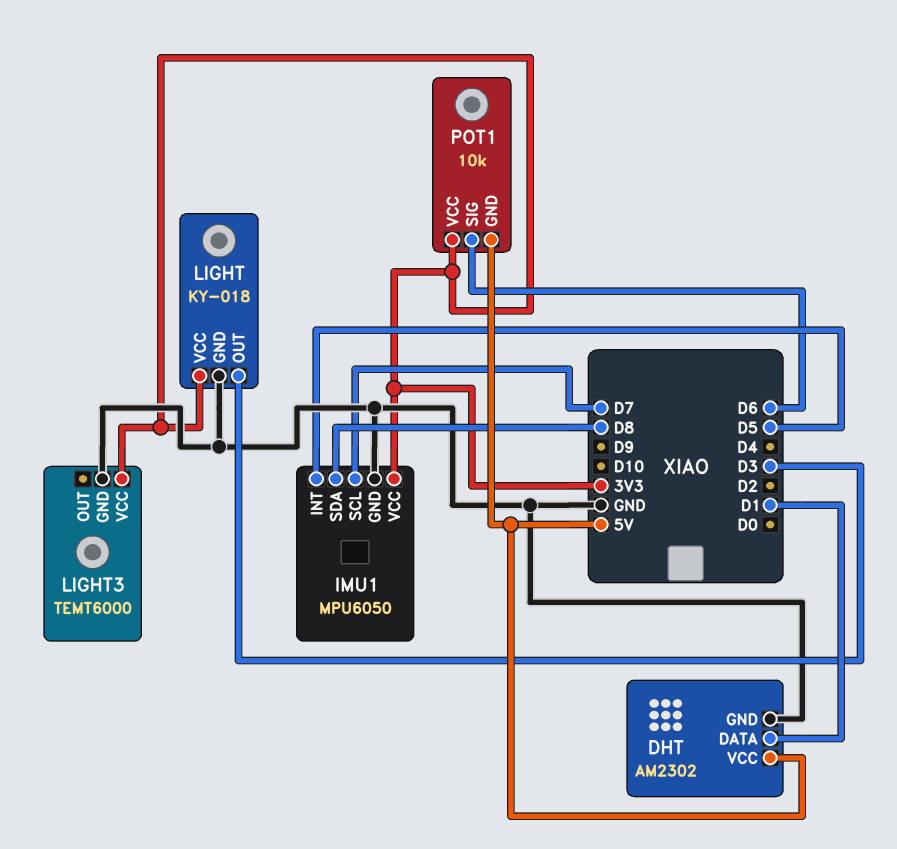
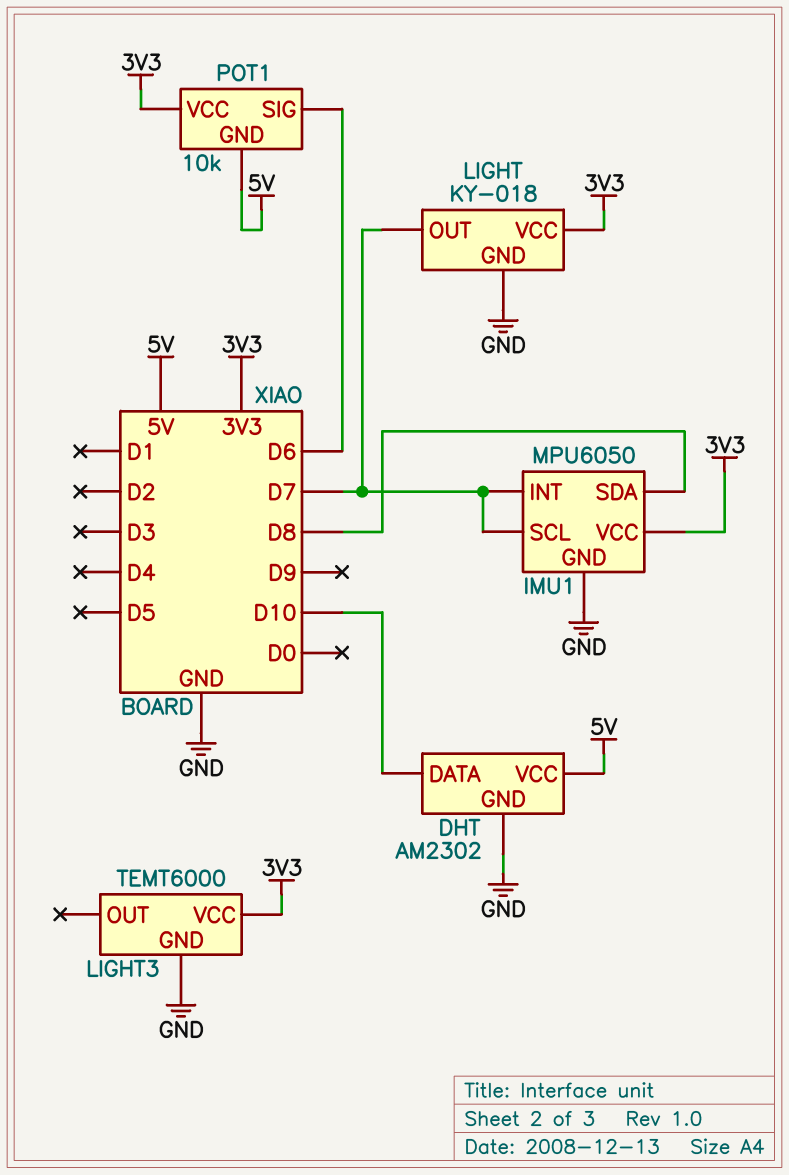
DHT pin DATA: D1 -> D10
IMU1 pin INT: D5 -> D7
LIGHT pin OUT: D3 -> D7

